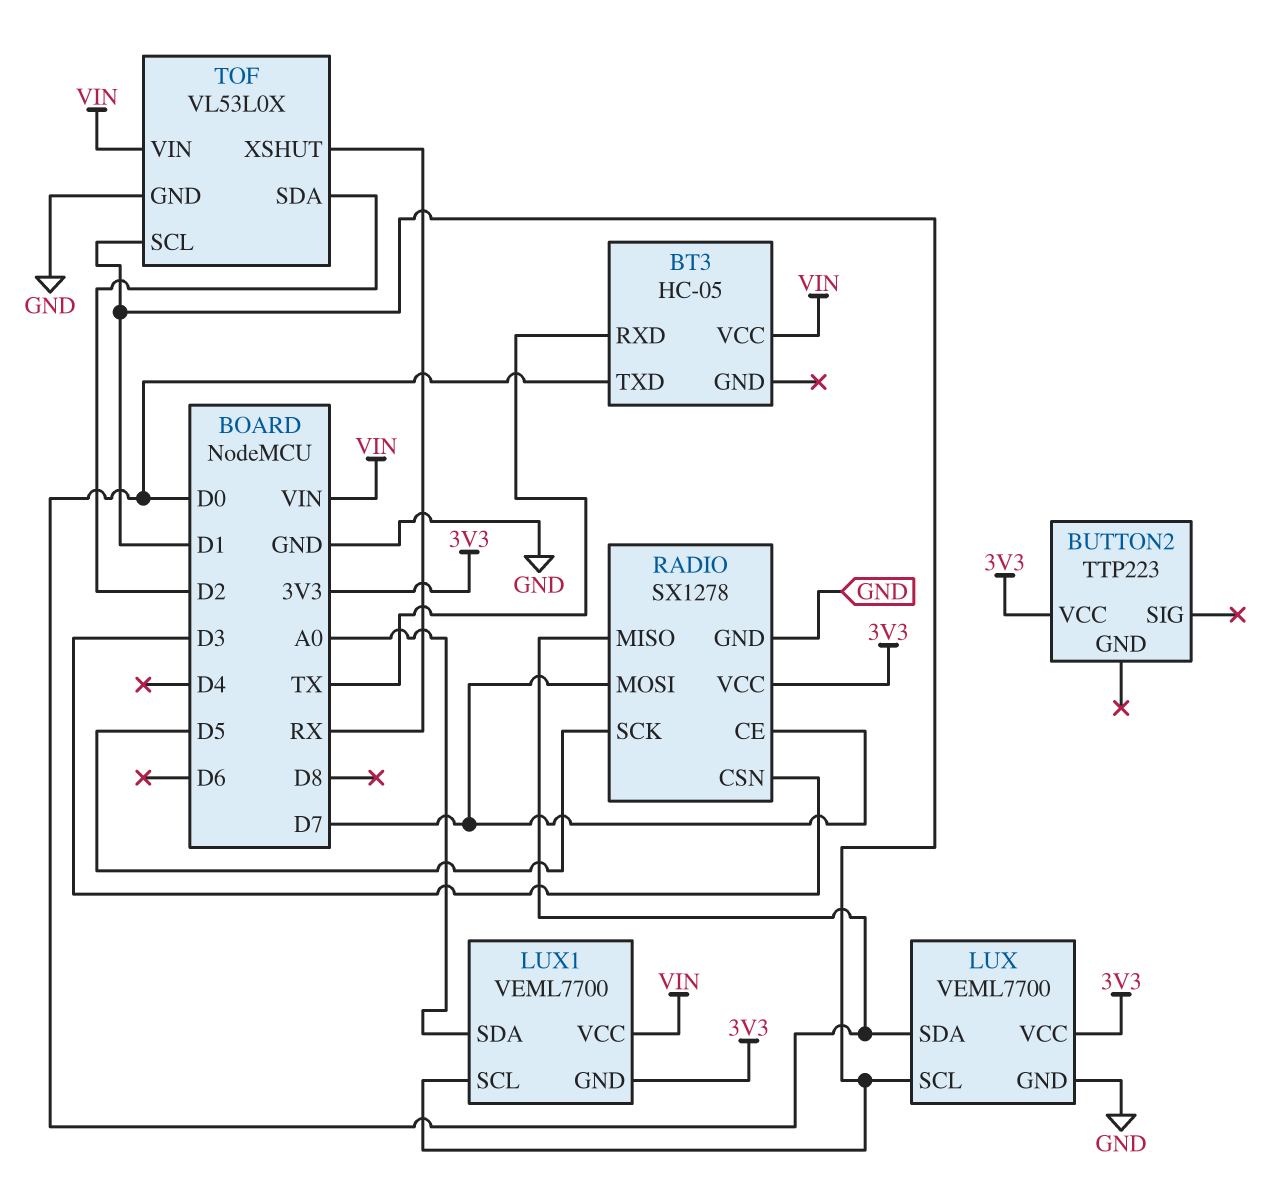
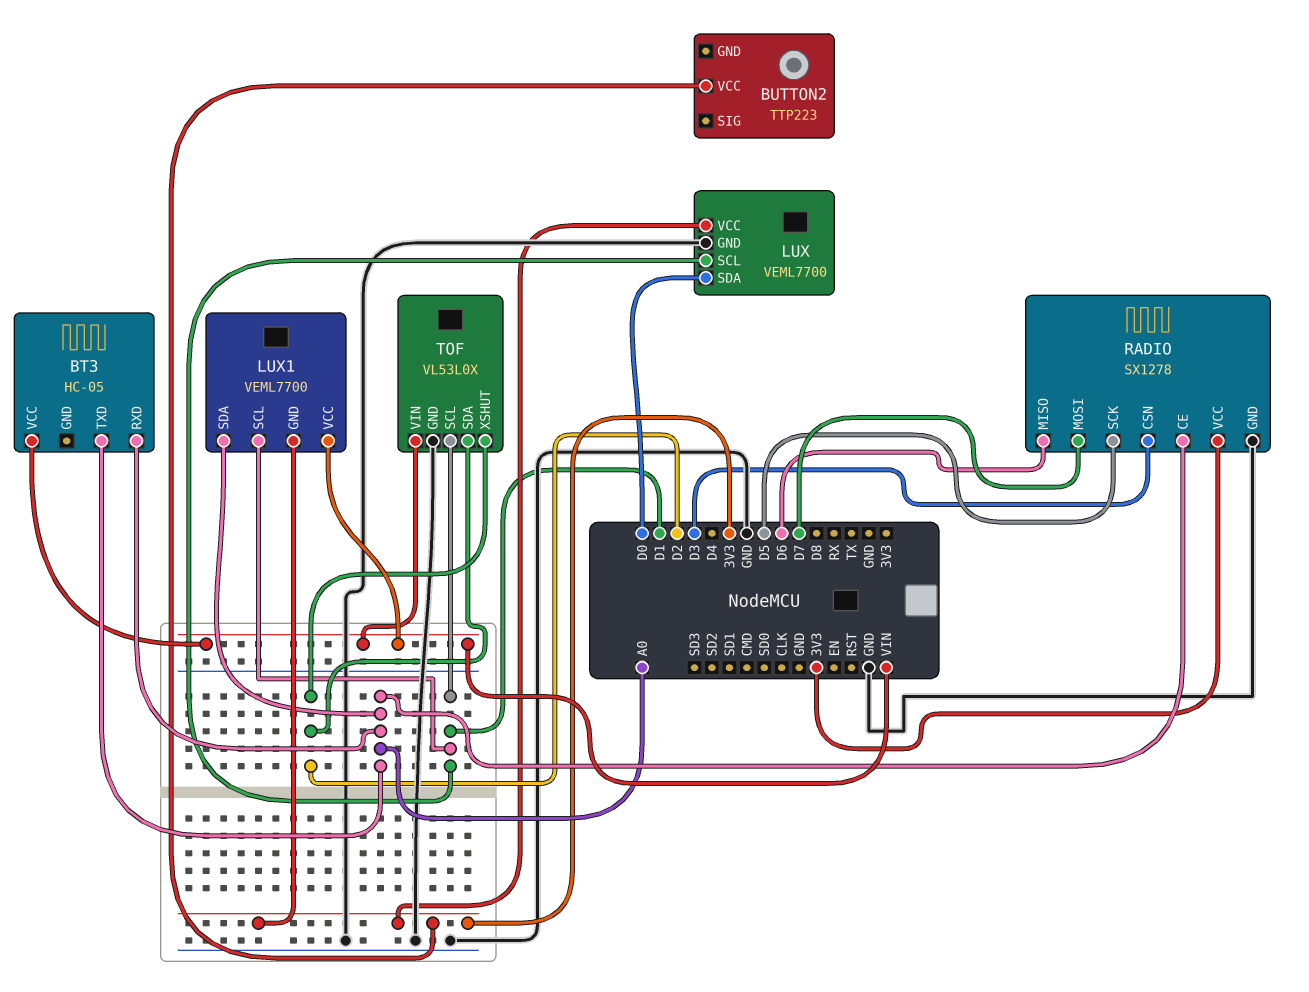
BT3 pin RXD: TX -> A0
BT3 pin TXD: D0 -> A0
RADIO pin CE: D7 -> A0
RADIO pin MISO: D0 -> D6
TOF pin XSHUT: RX -> D2

